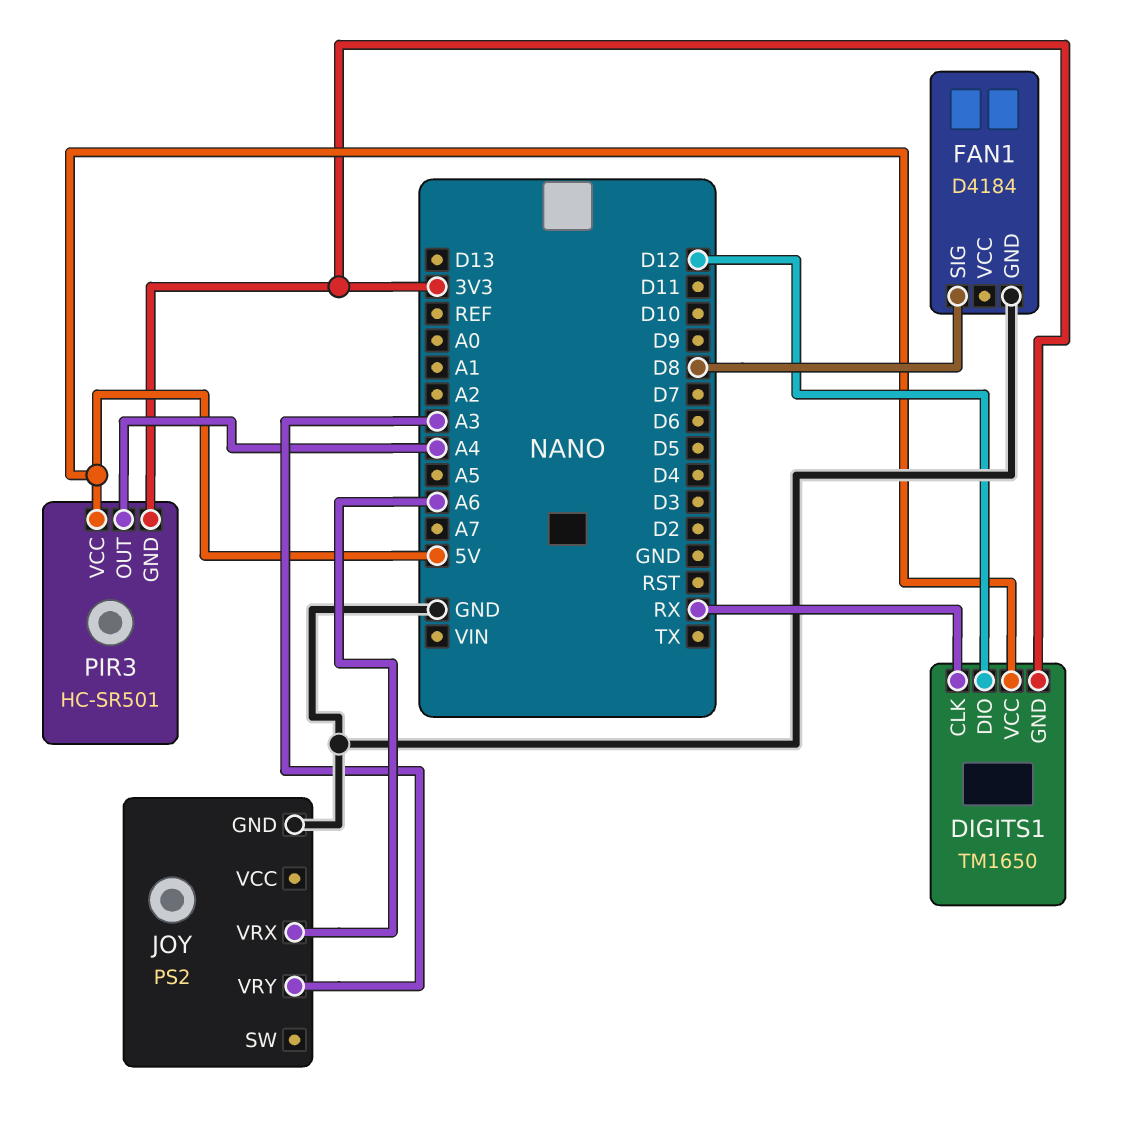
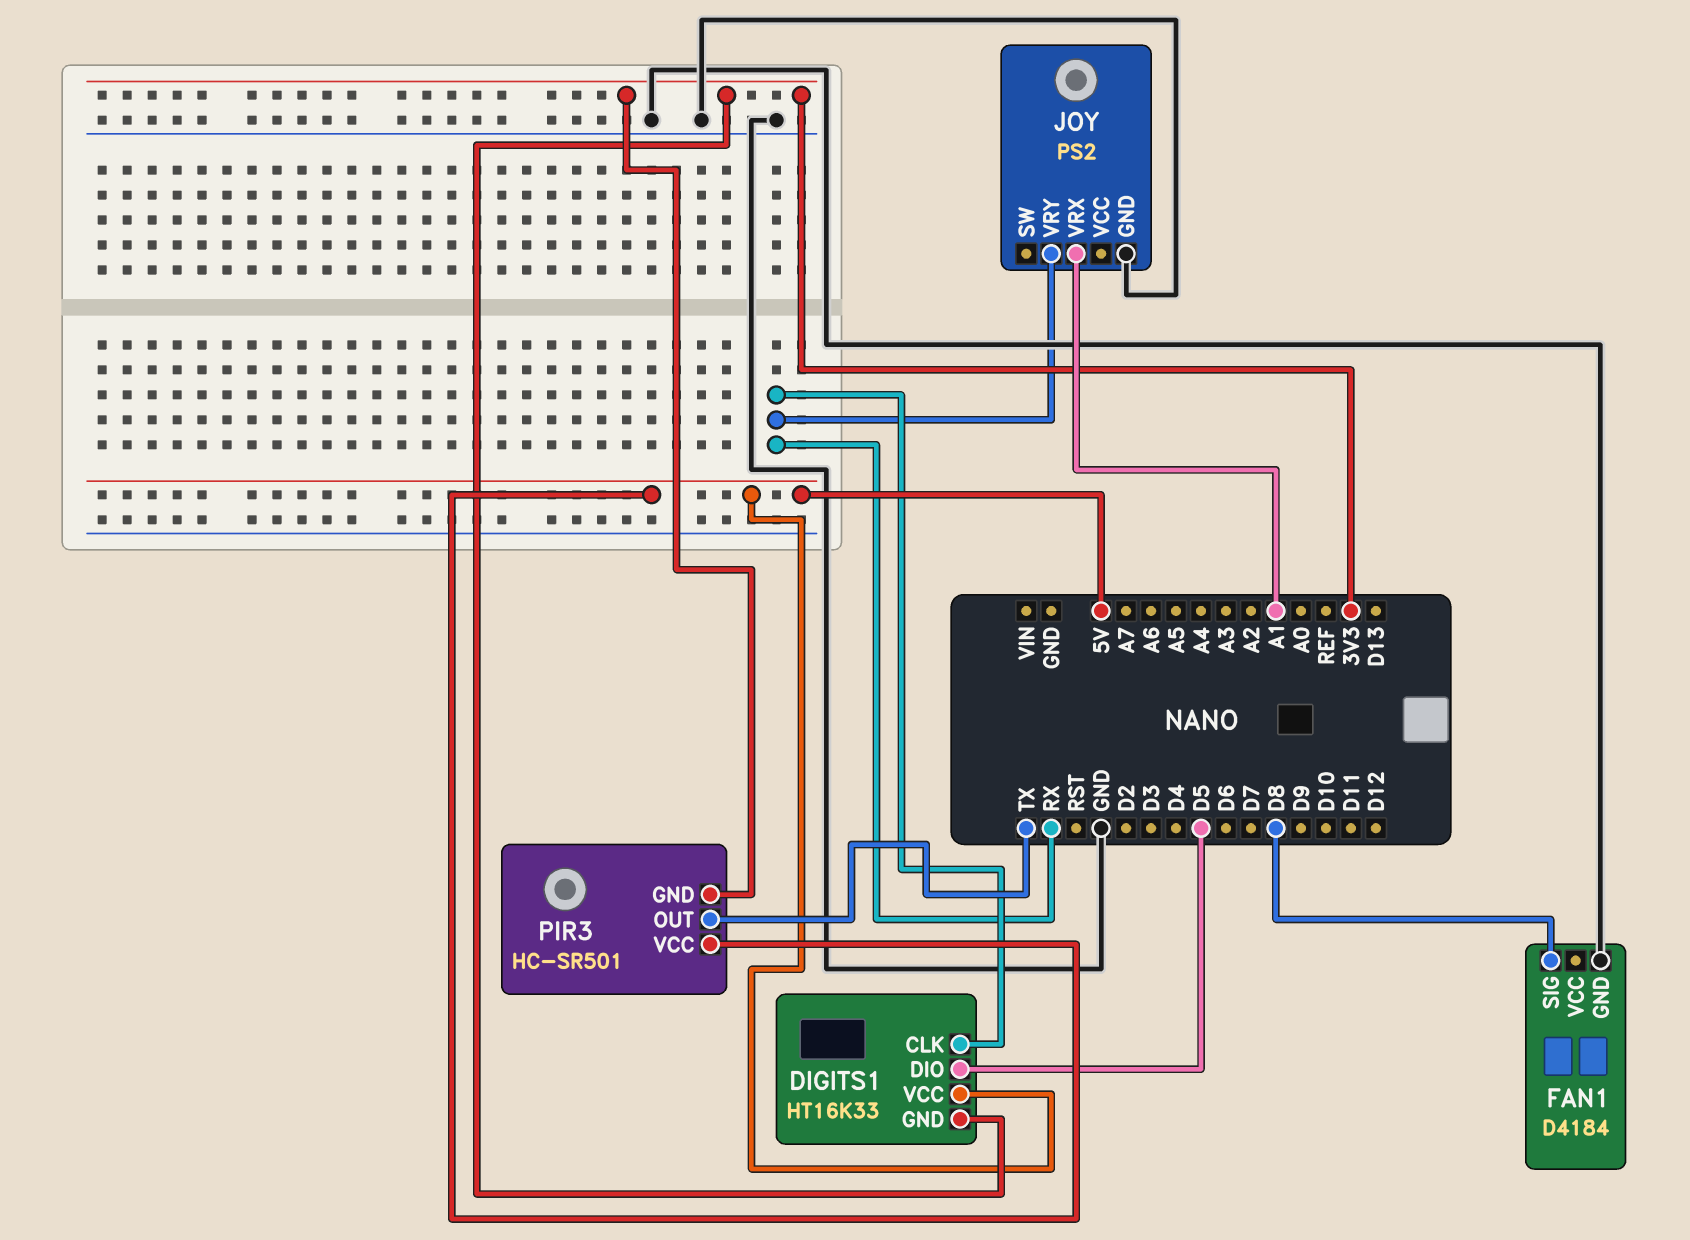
DIGITS1: TM1650 -> HT16K33
DIGITS1 pin DIO: D12 -> D5
JOY pin VRX: A6 -> A1
JOY pin VRY: A3 -> RX
PIR3 pin OUT: A4 -> TX

